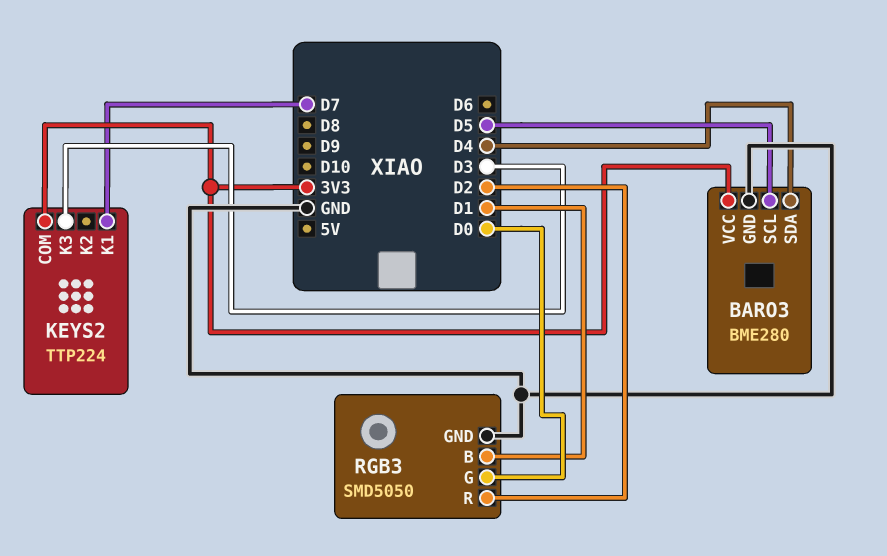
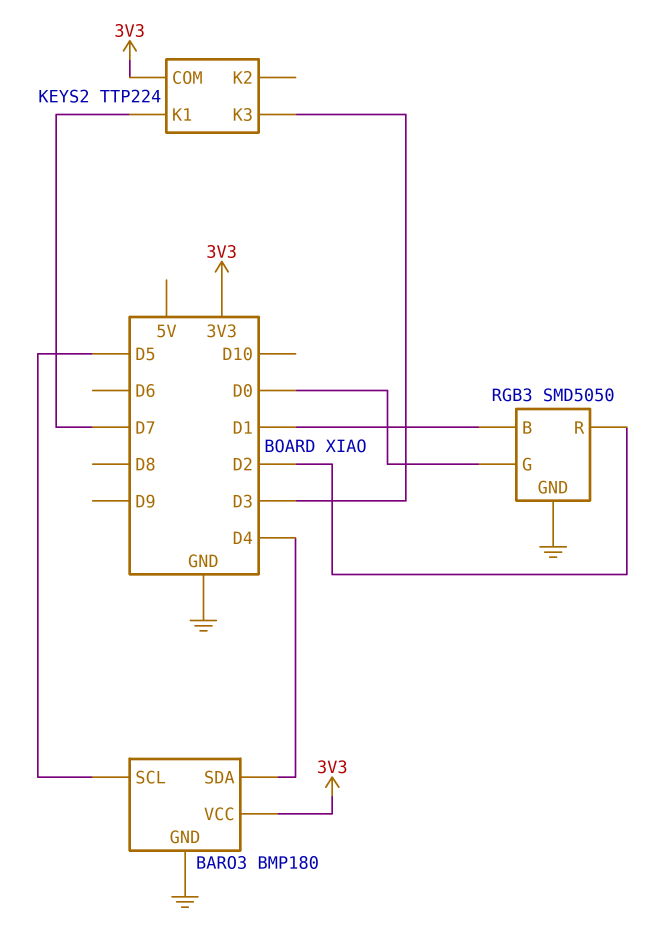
BARO3: BME280 -> BMP180

